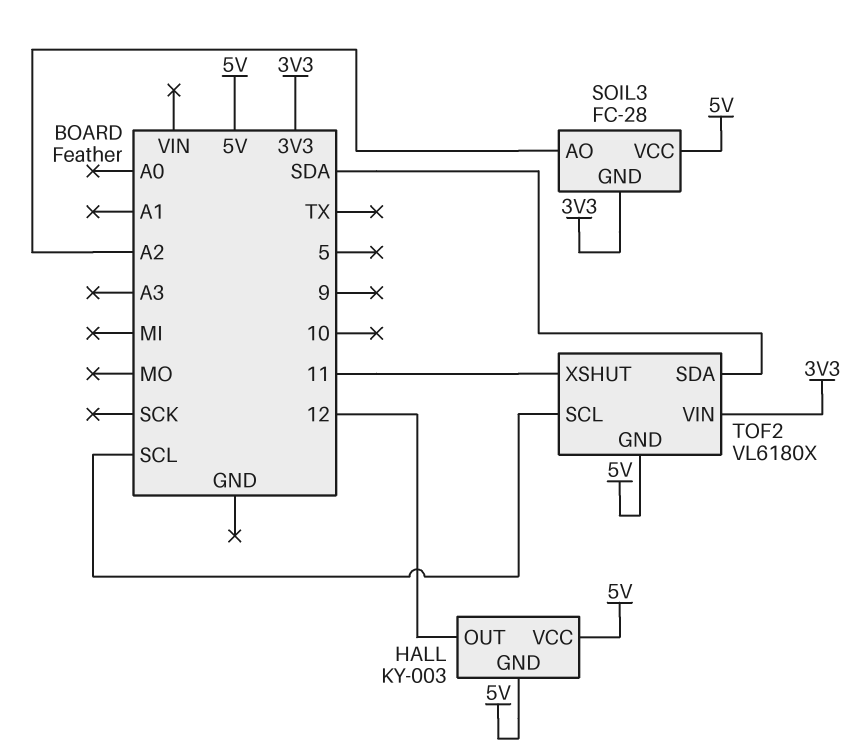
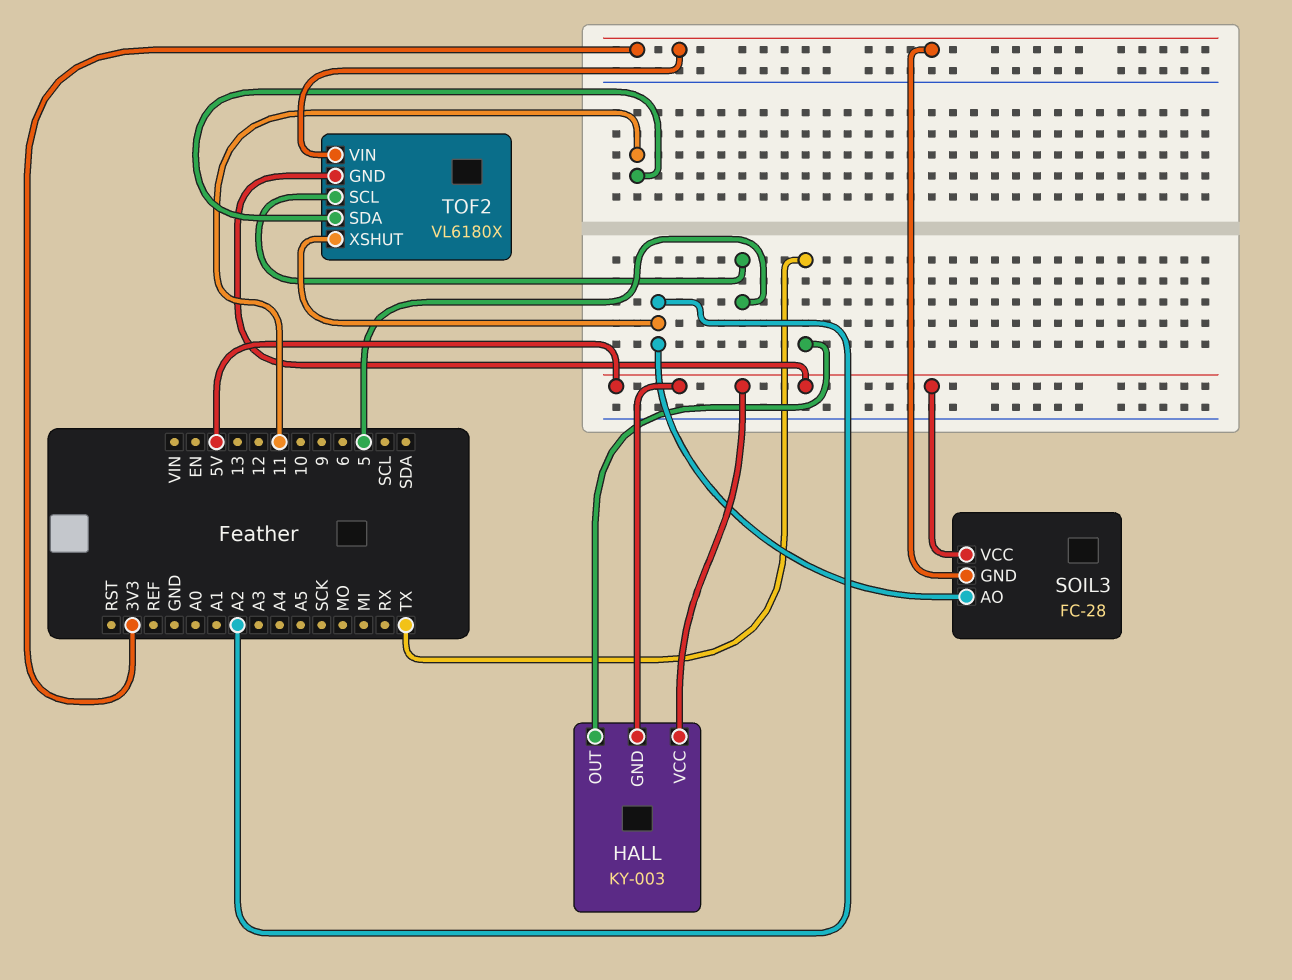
HALL pin OUT: 12 -> TX
TOF2 pin SCL: SCL -> 5
TOF2 pin SDA: SDA -> 11
TOF2 pin XSHUT: 11 -> A2

